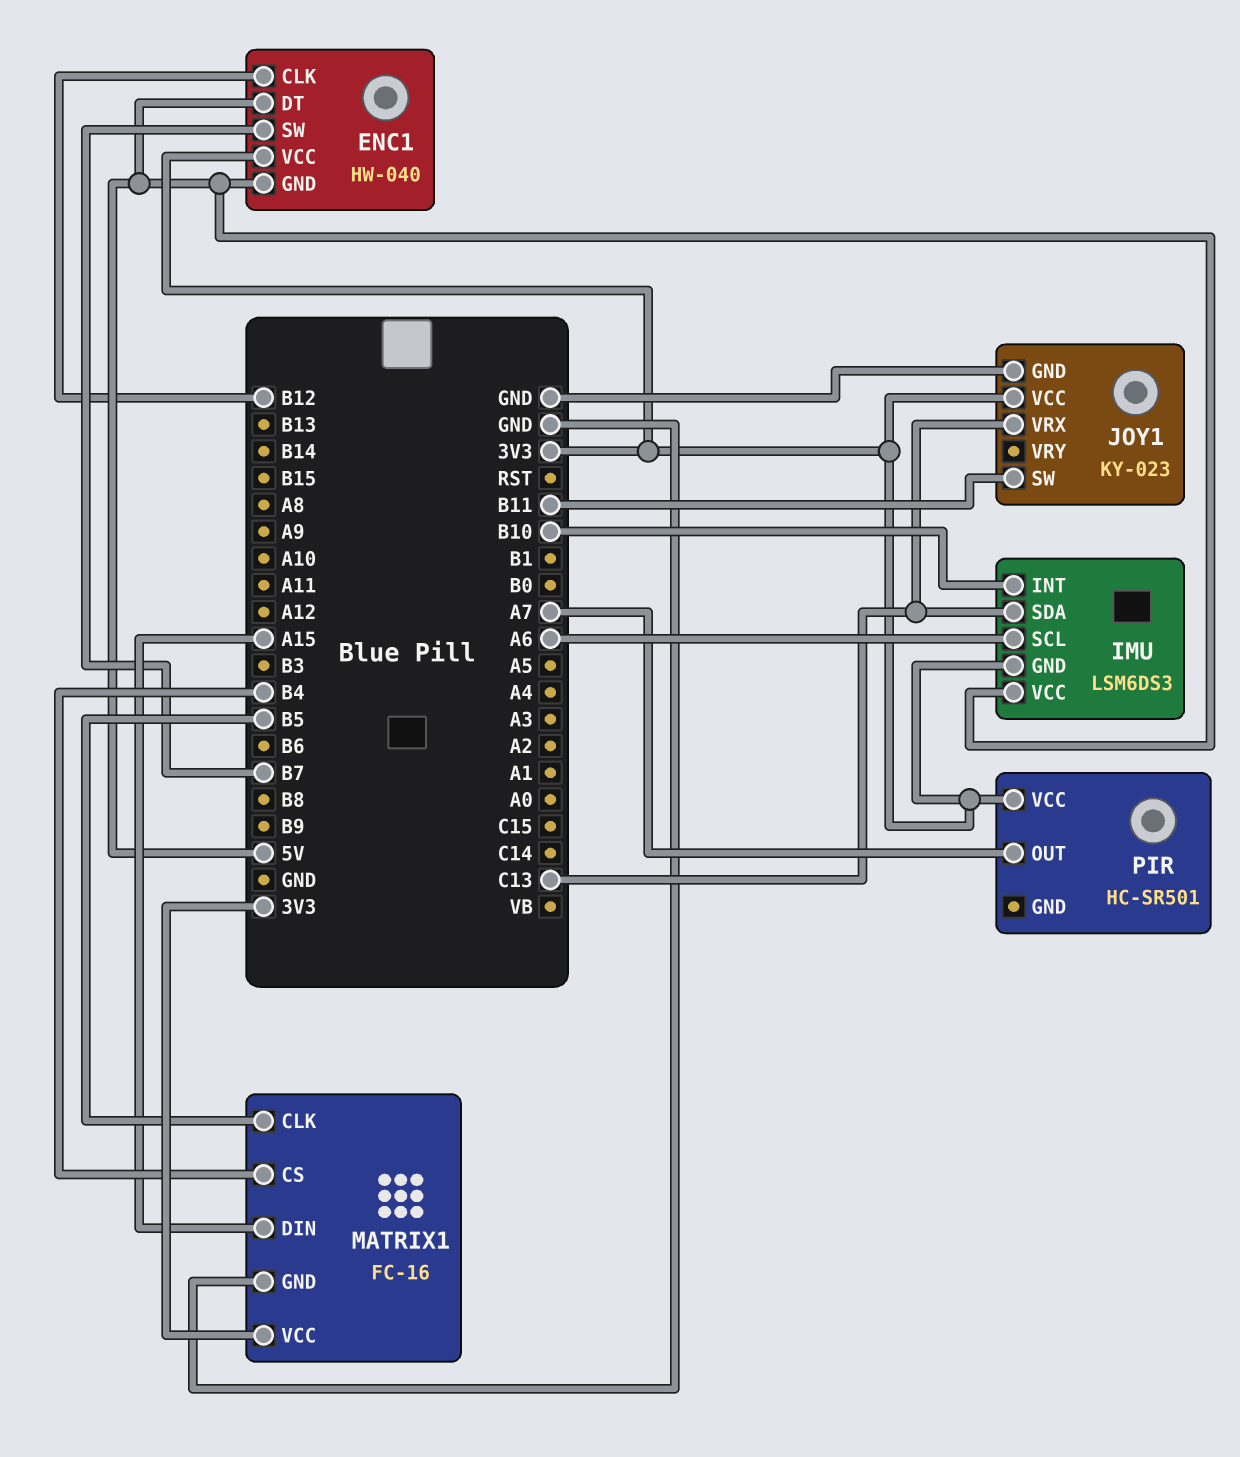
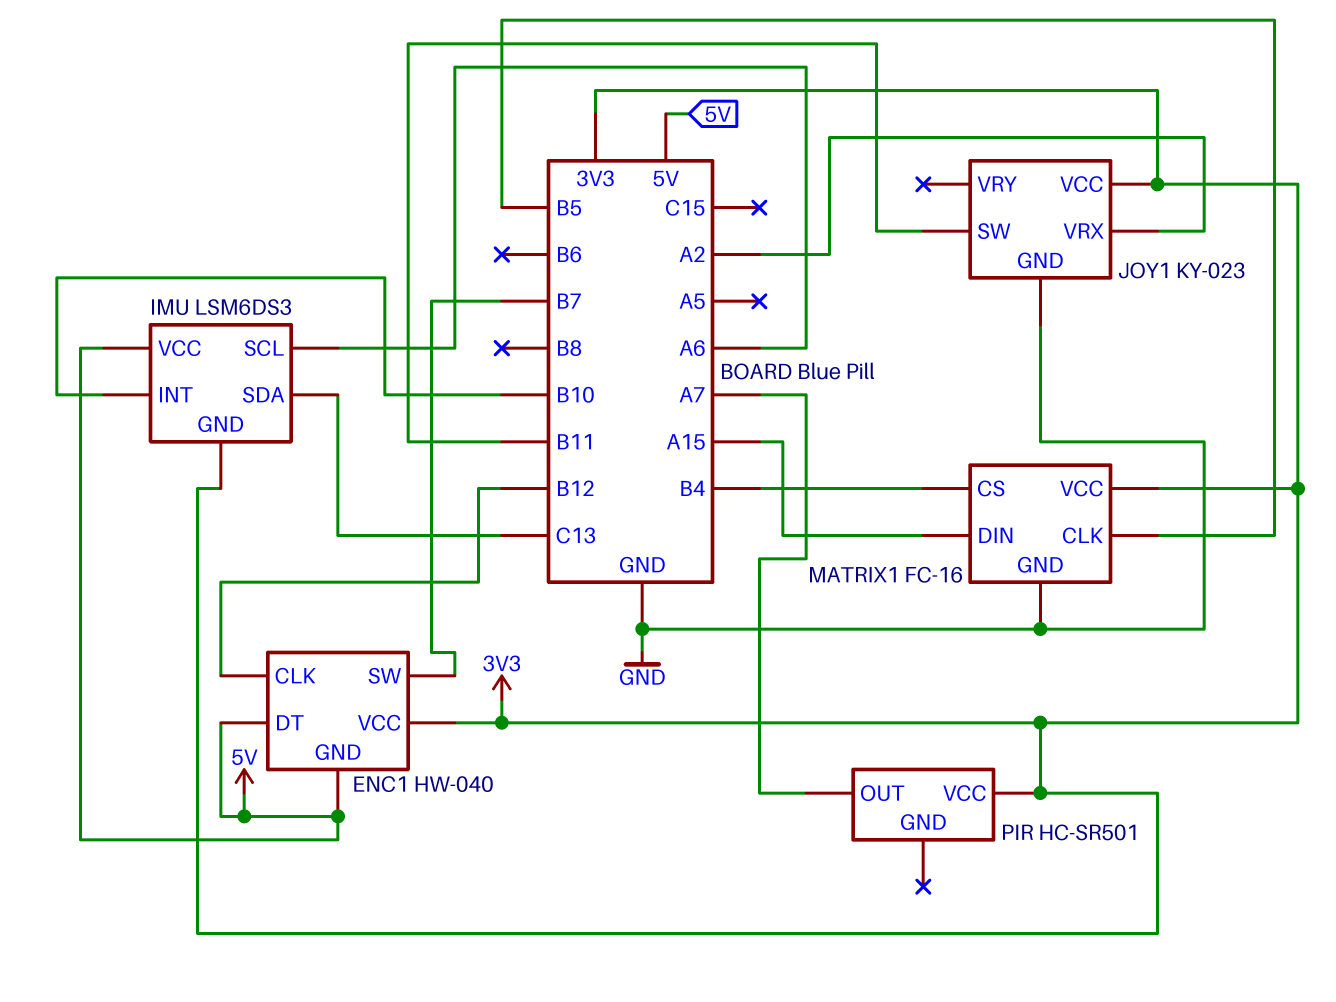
JOY1 pin VRX: C13 -> A2

